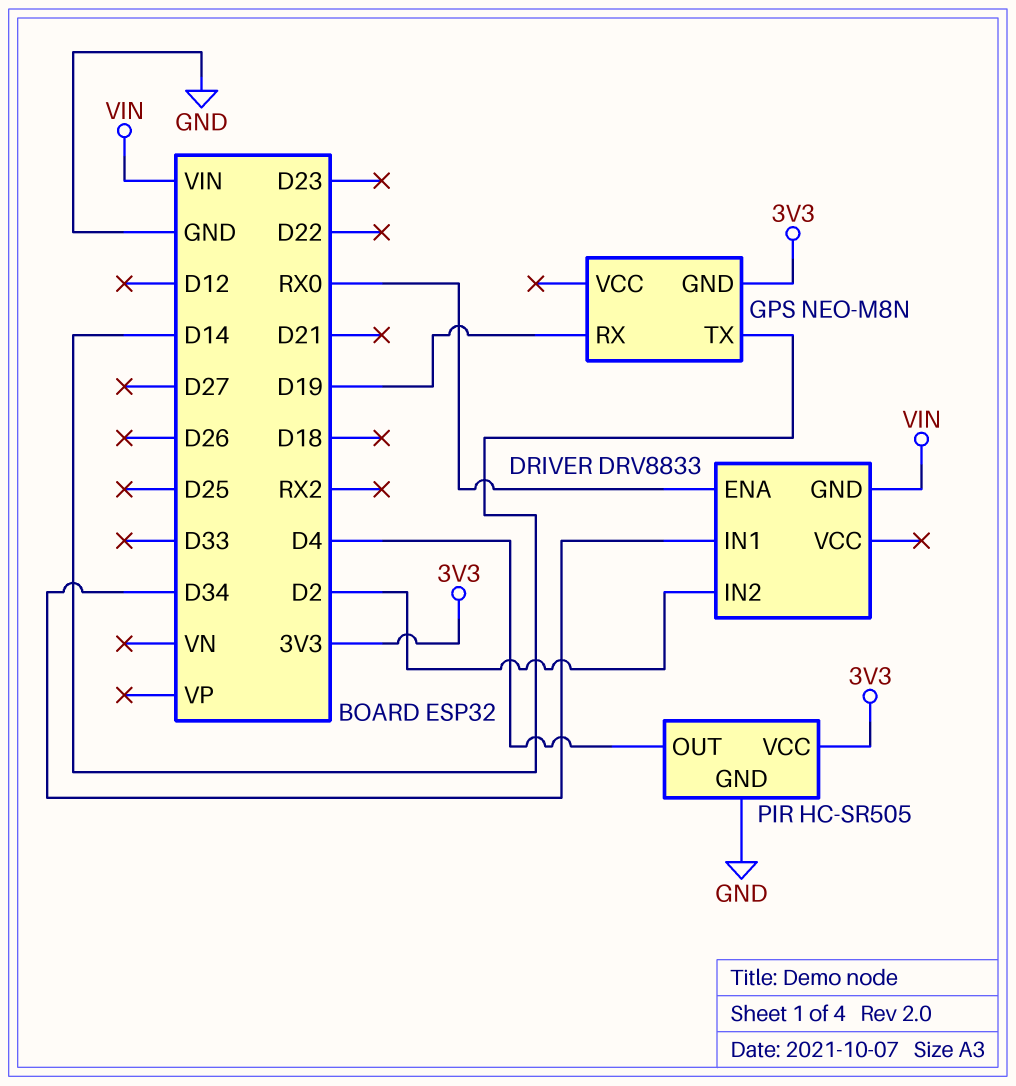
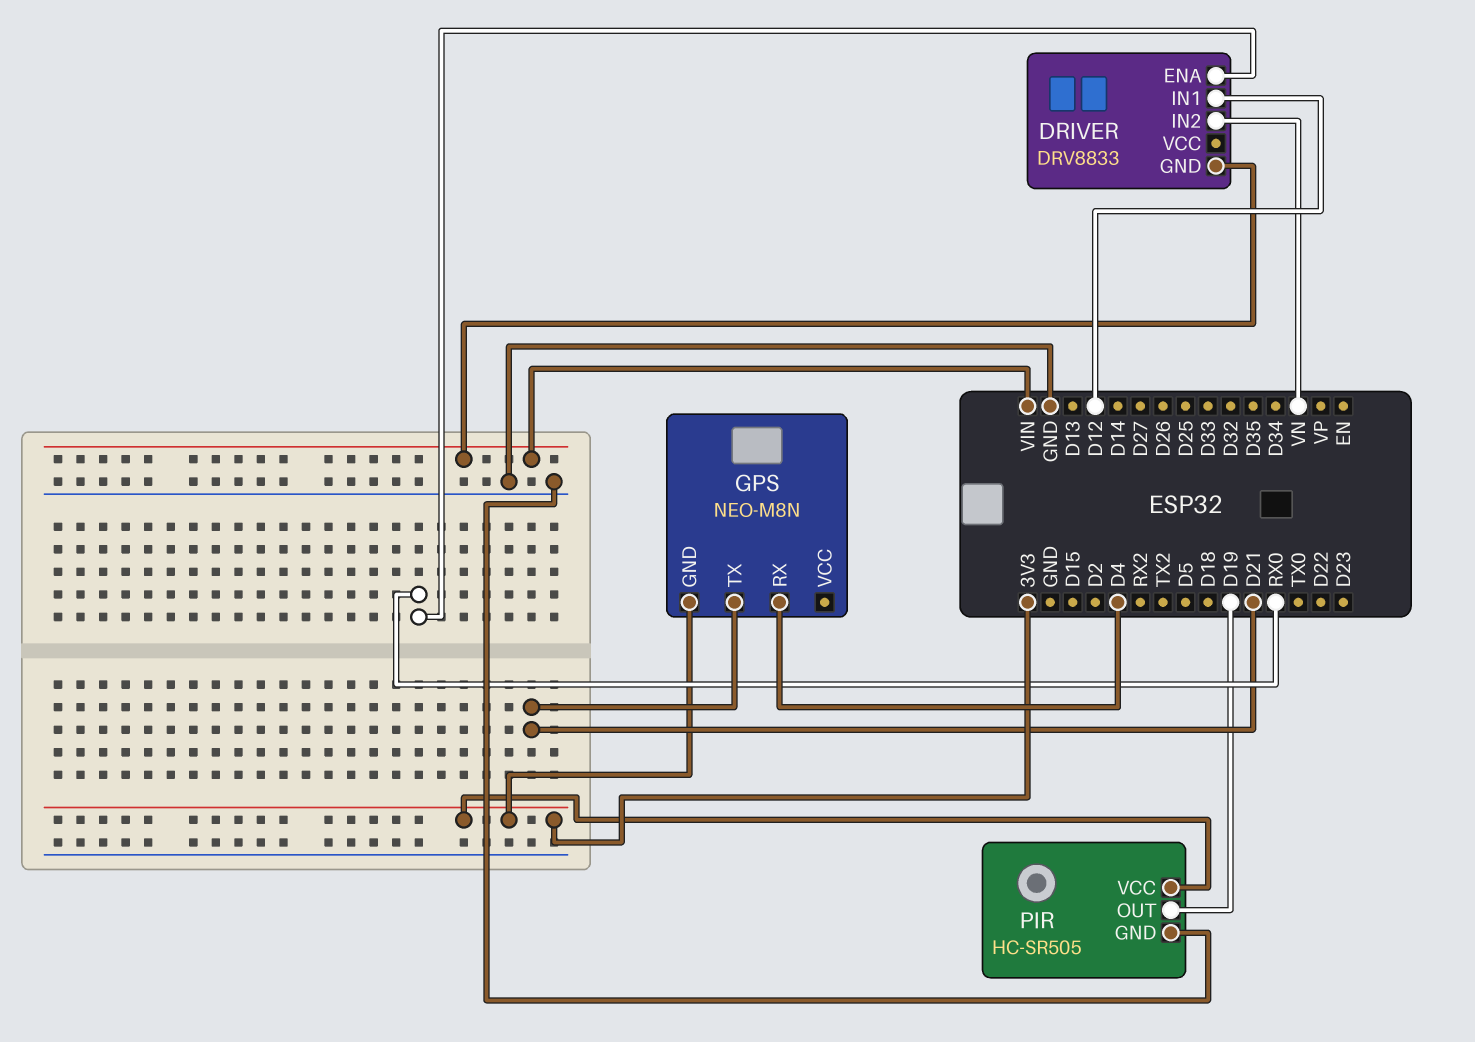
DRIVER pin IN1: D34 -> D12
DRIVER pin IN2: D2 -> VN
GPS pin RX: D19 -> D4
GPS pin TX: D14 -> D21
PIR pin OUT: D4 -> D19

